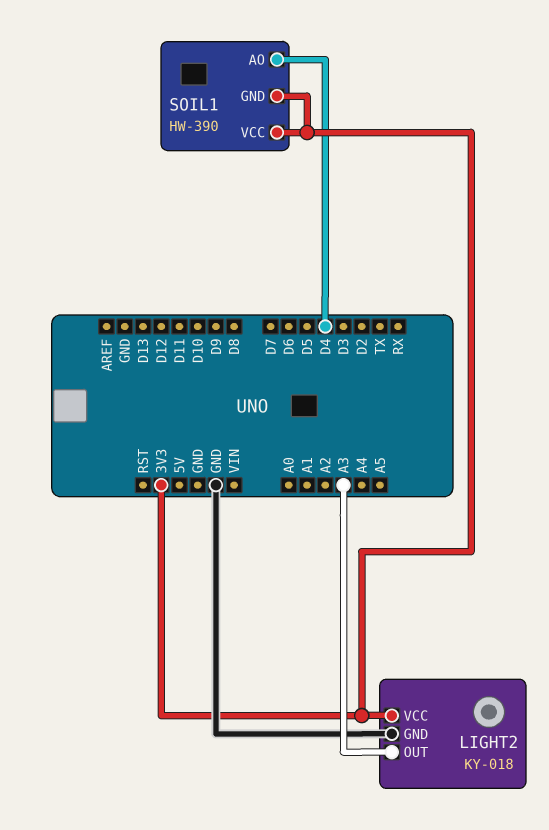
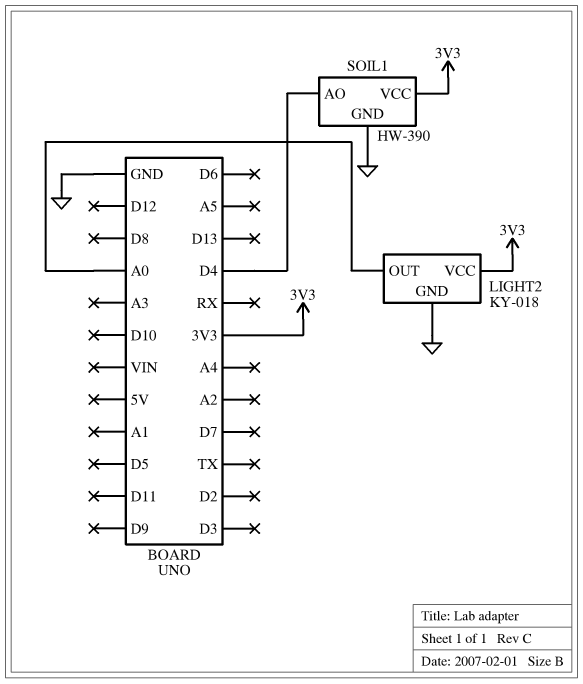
LIGHT2 pin OUT: A3 -> A0
SOIL1 pin GND: 3V3 -> GND

